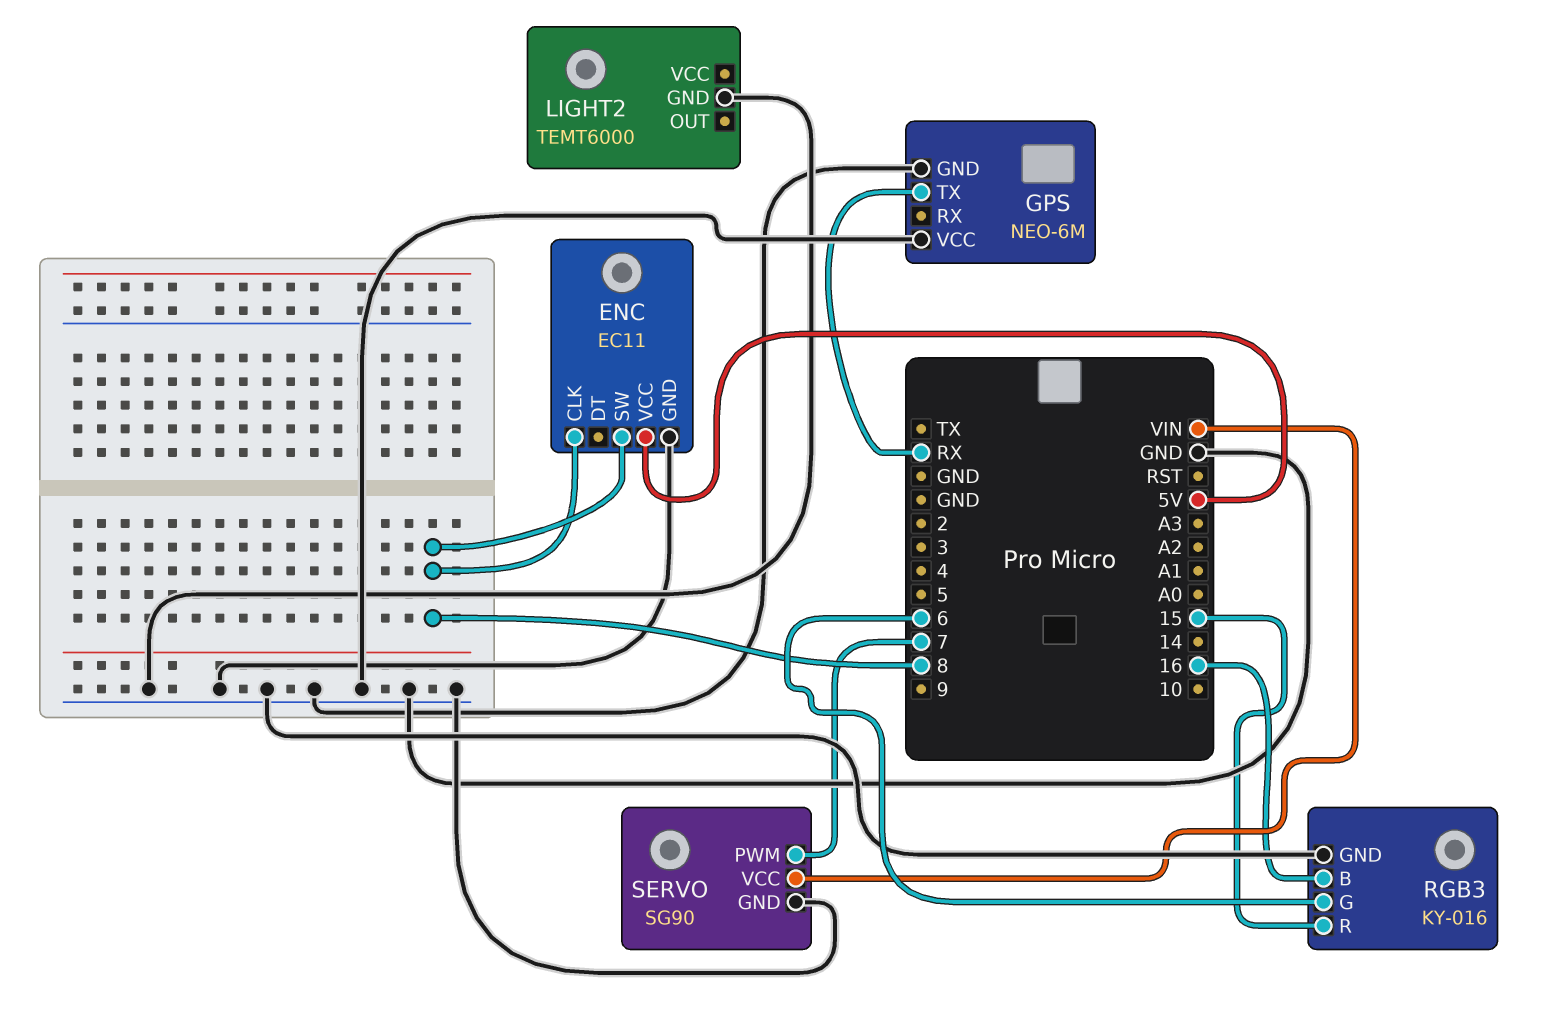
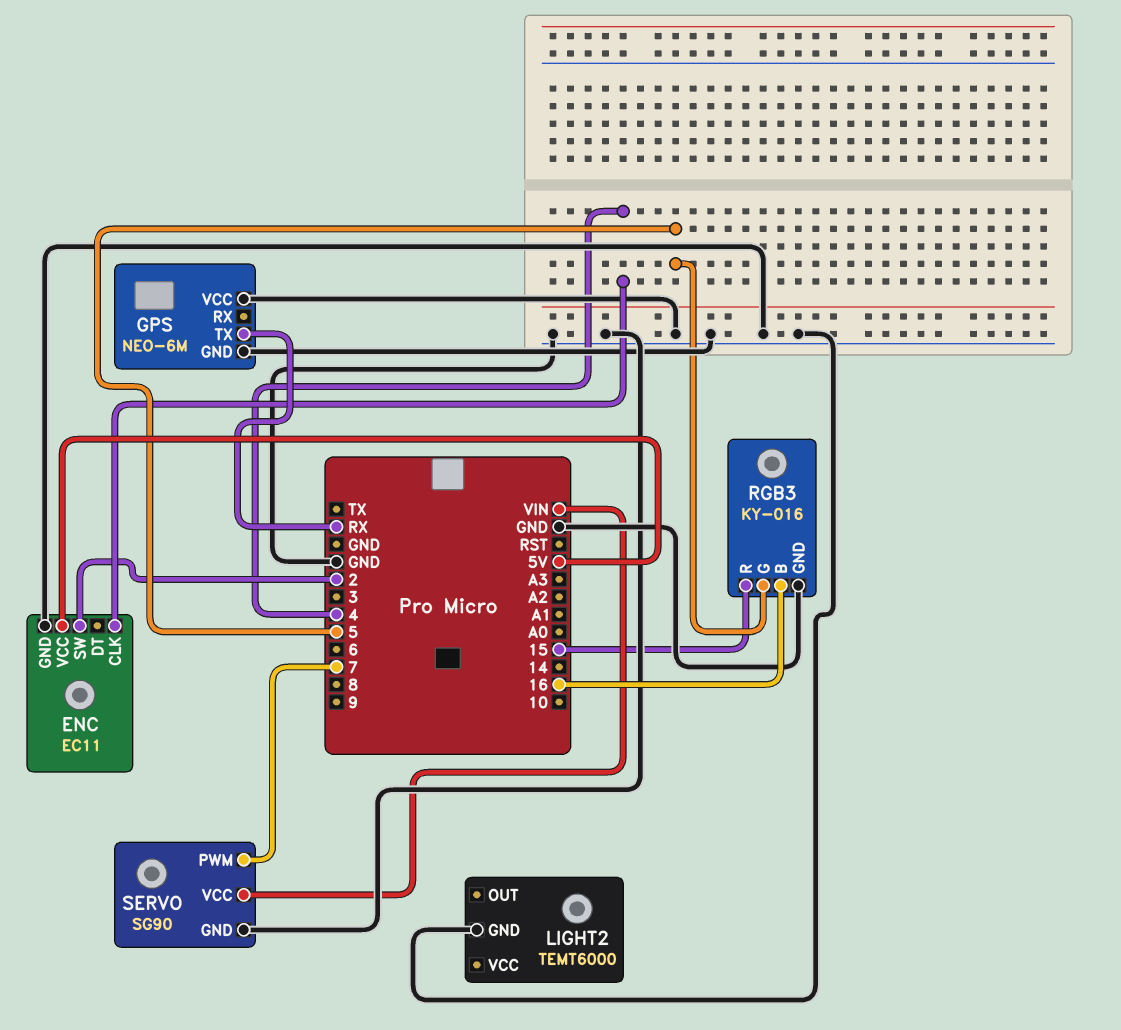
ENC pin CLK: 8 -> 4
ENC pin SW: 8 -> 2
RGB3 pin G: 6 -> 5

